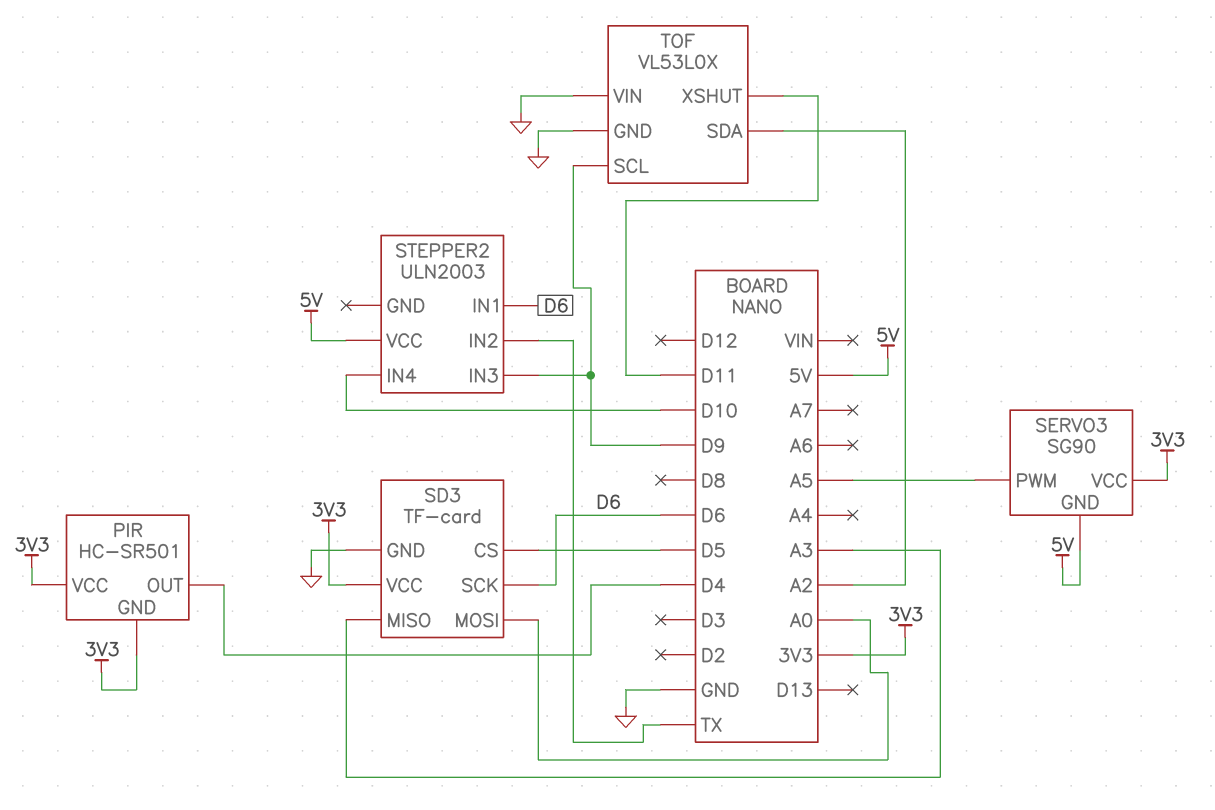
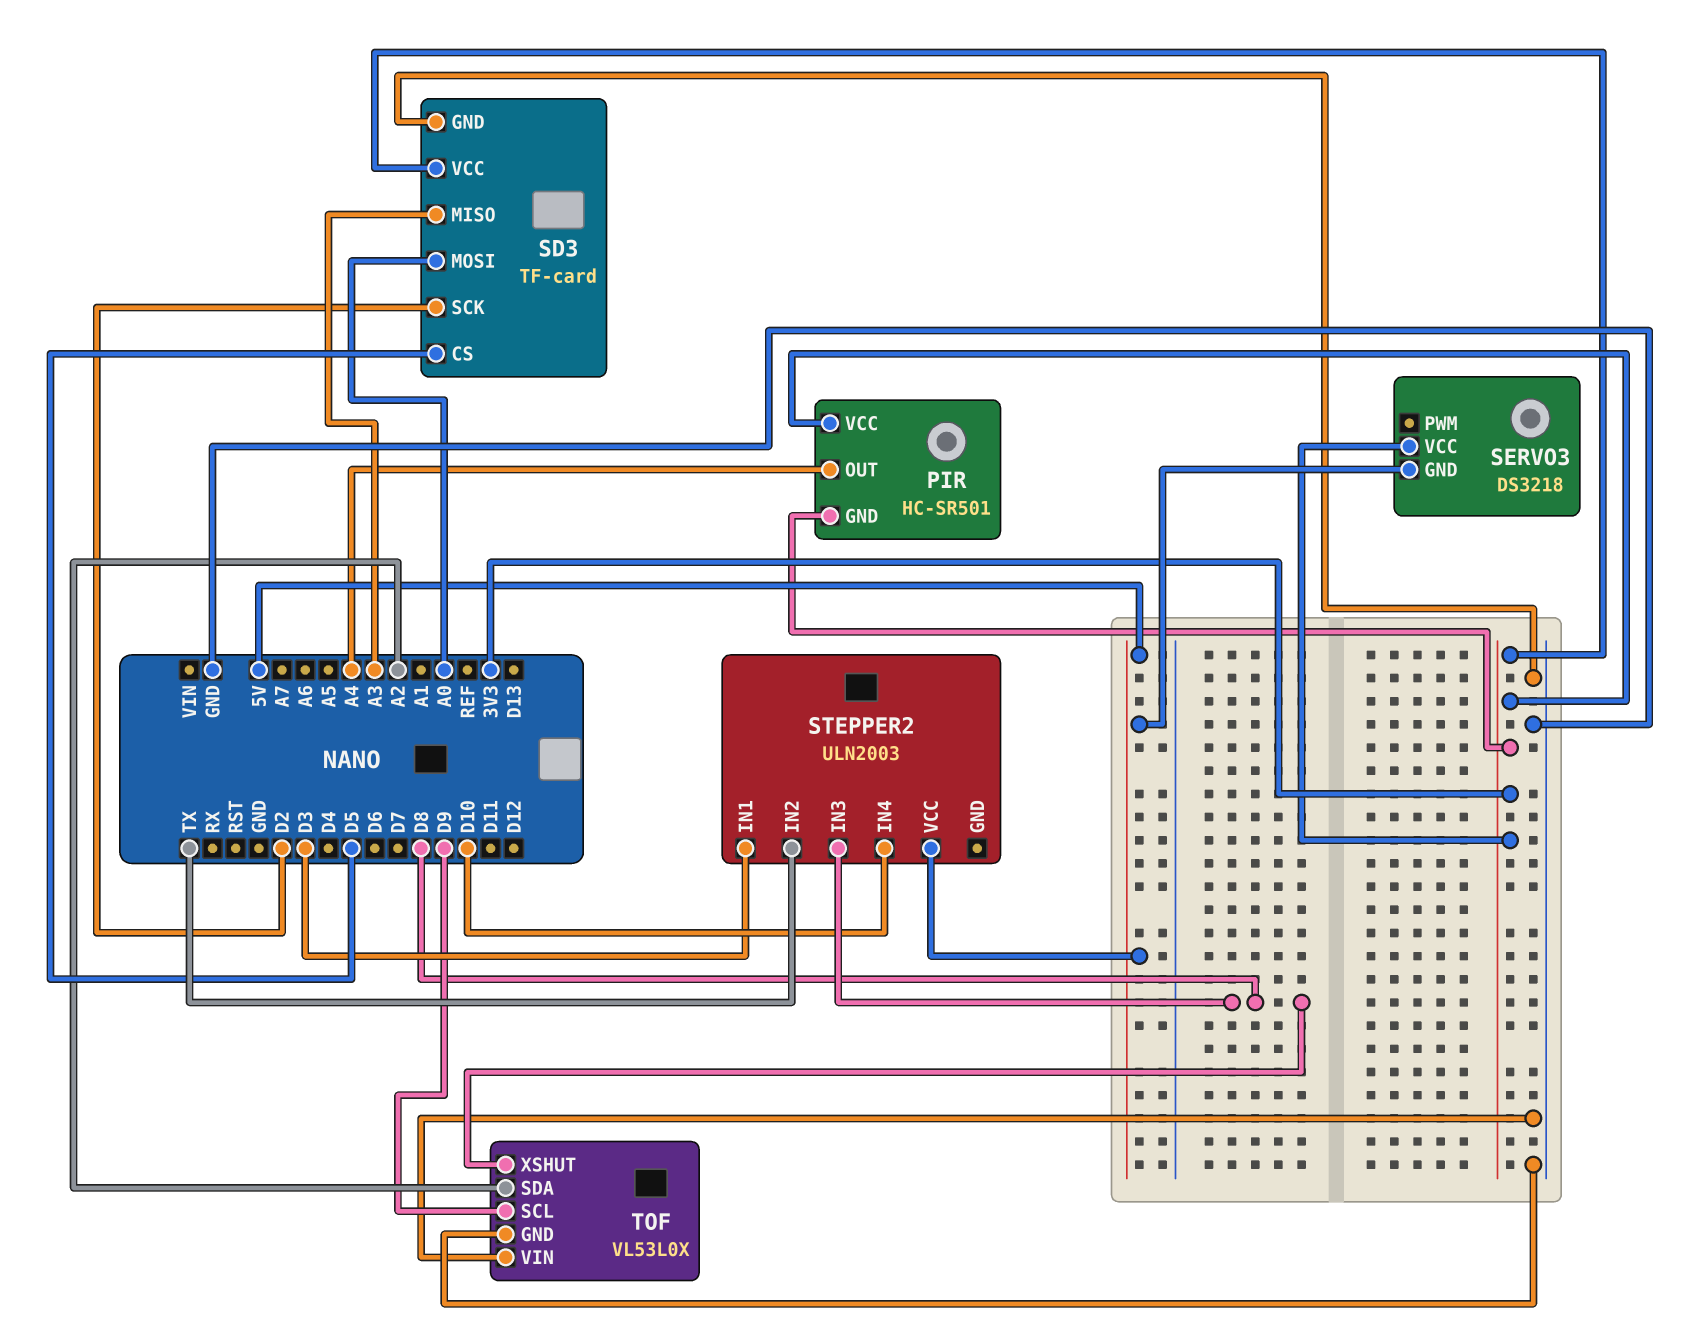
PIR pin OUT: D4 -> A4
SD3 pin SCK: D6 -> D2
SERVO3: SG90 -> DS3218
SERVO3 pin PWM: A5 -> none
STEPPER2 pin IN1: D6 -> D3
STEPPER2 pin IN3: D9 -> D8
TOF pin XSHUT: D11 -> D8

